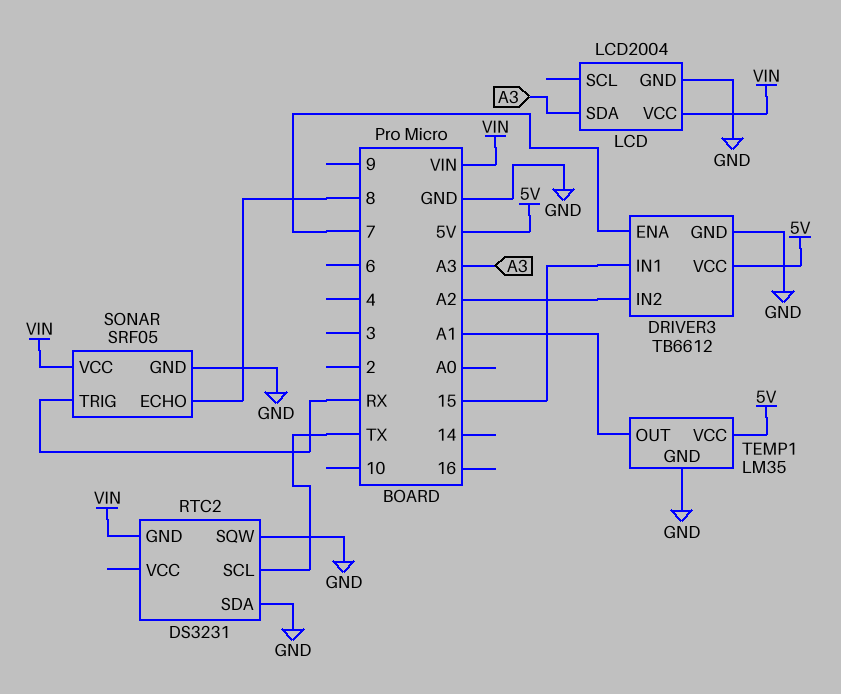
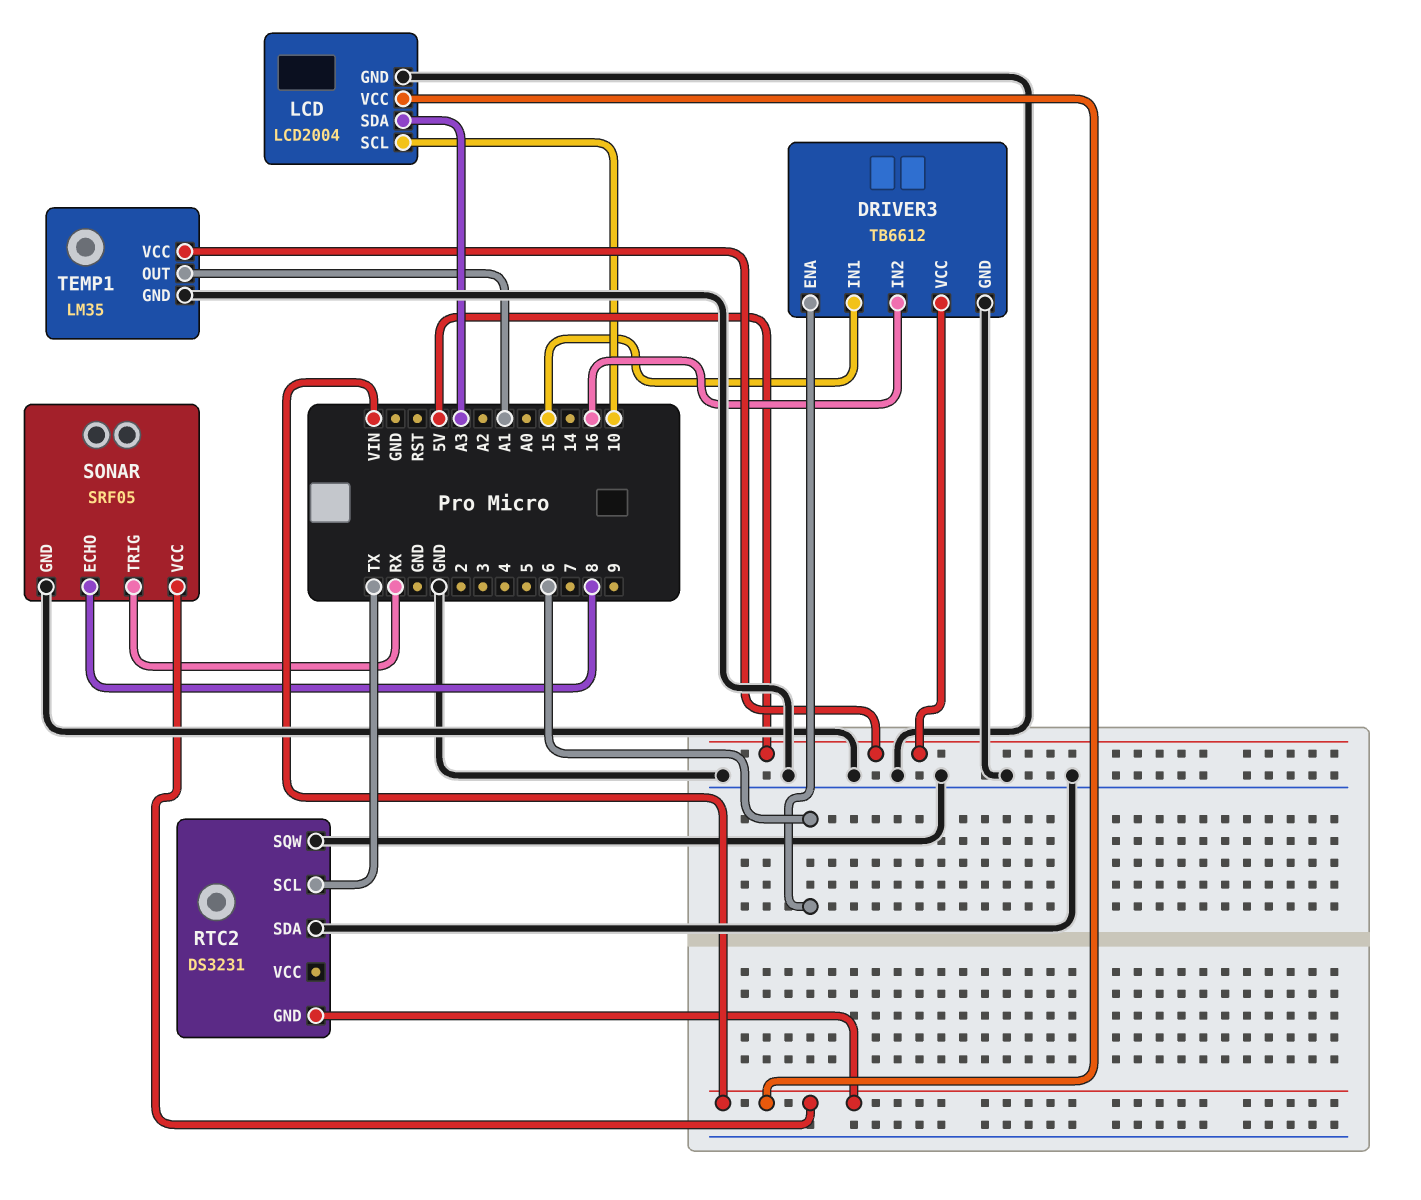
DRIVER3 pin ENA: 7 -> 6
DRIVER3 pin IN2: A2 -> 16
LCD pin SCL: none -> 10

